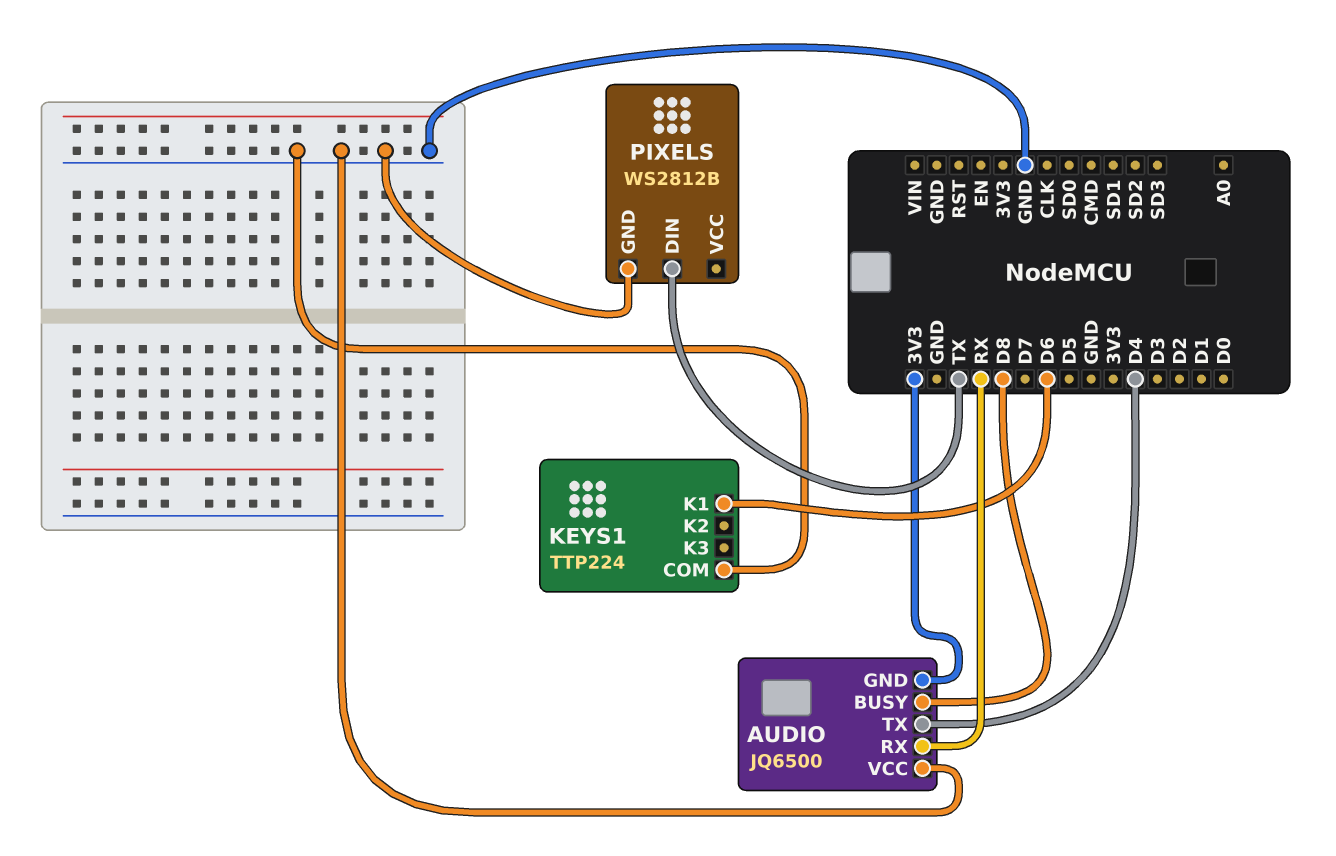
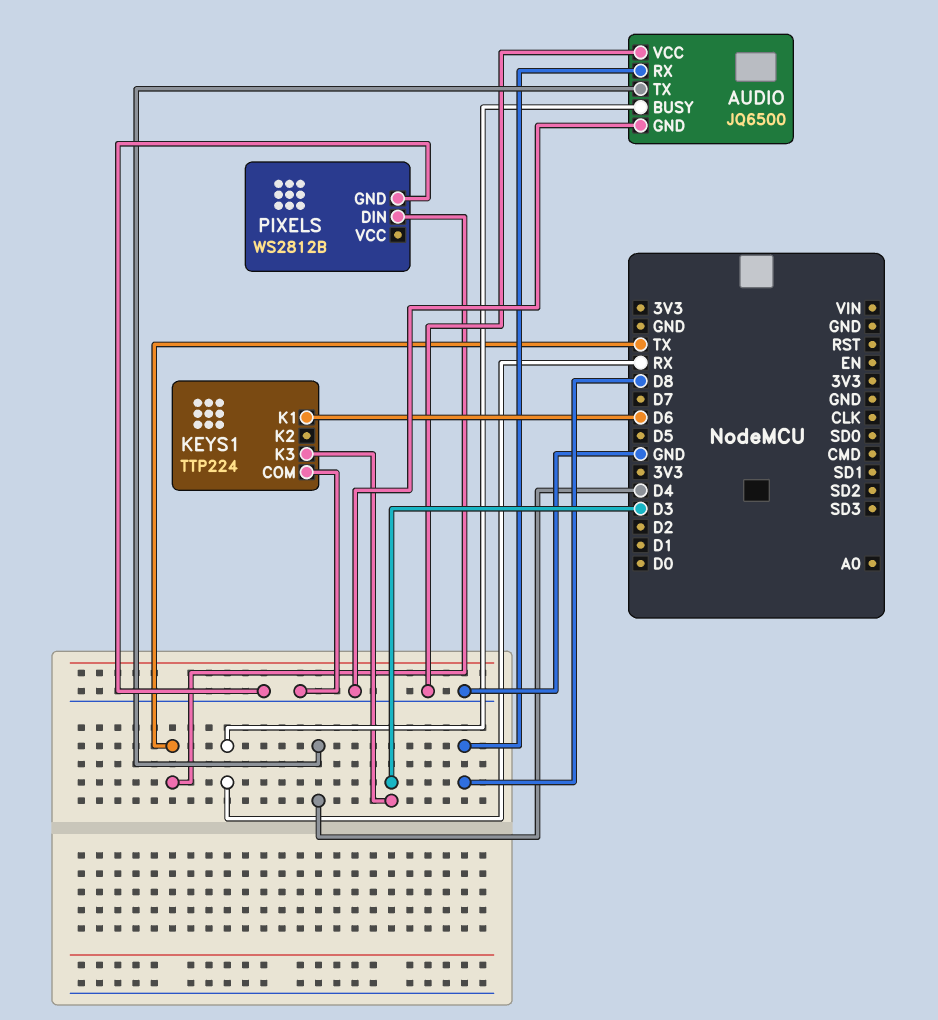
AUDIO pin BUSY: D8 -> RX
AUDIO pin GND: 3V3 -> GND
AUDIO pin RX: RX -> D8
KEYS1 pin K3: none -> D3

